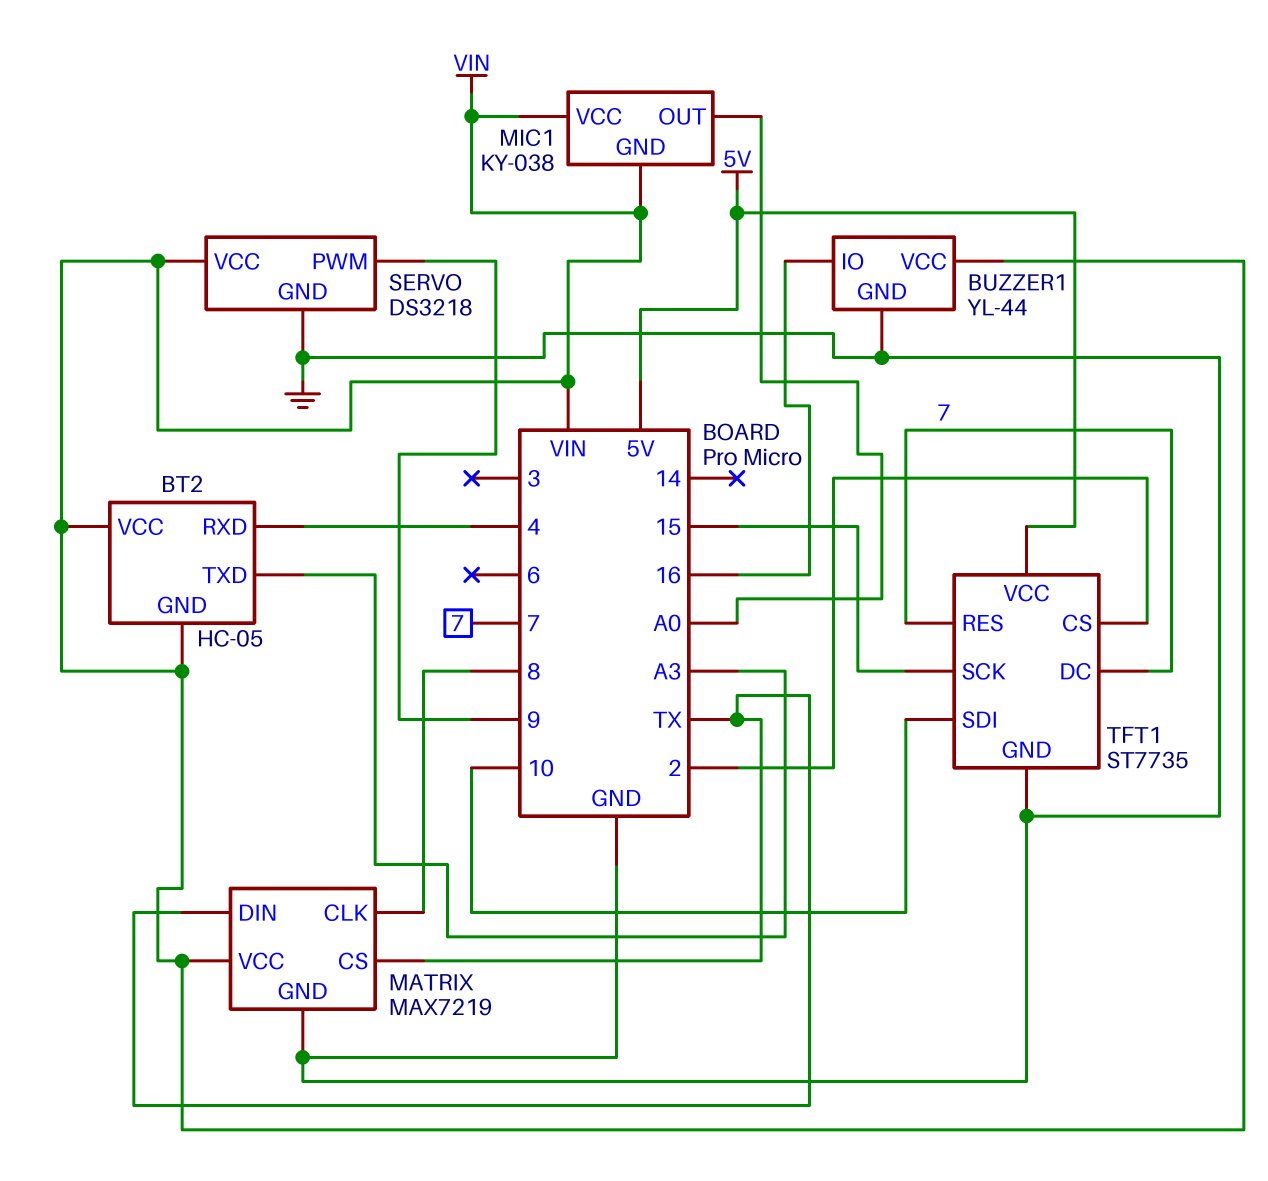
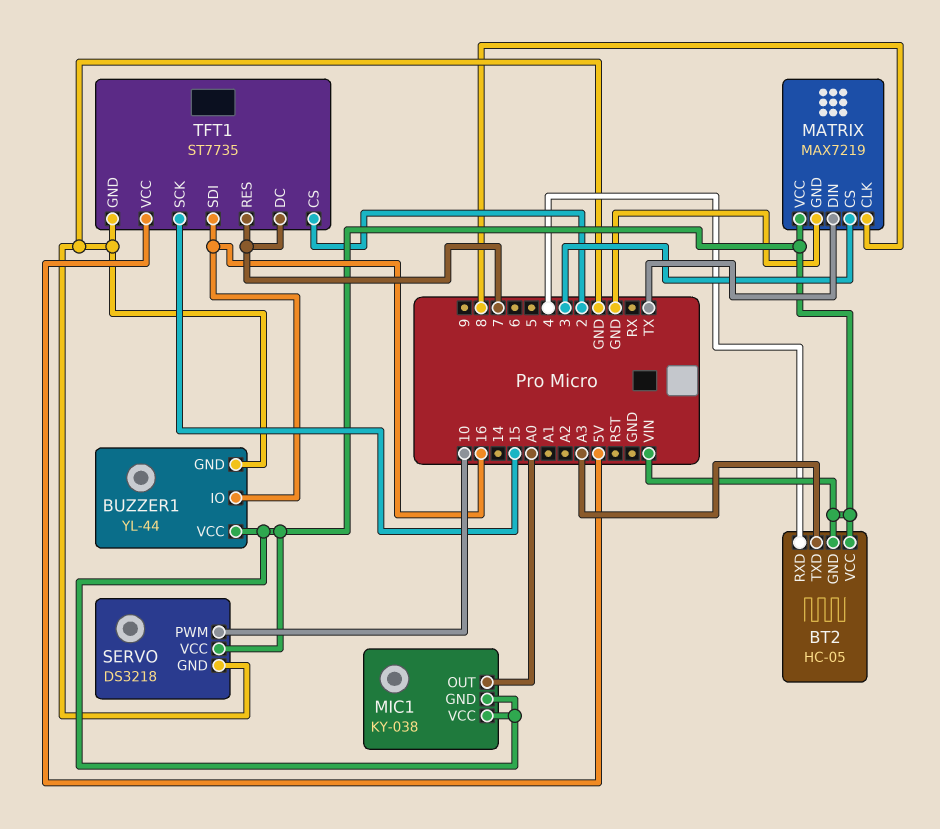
MATRIX pin CS: TX -> 3
SERVO pin PWM: 9 -> 10
TFT1 pin SDI: 10 -> 16

